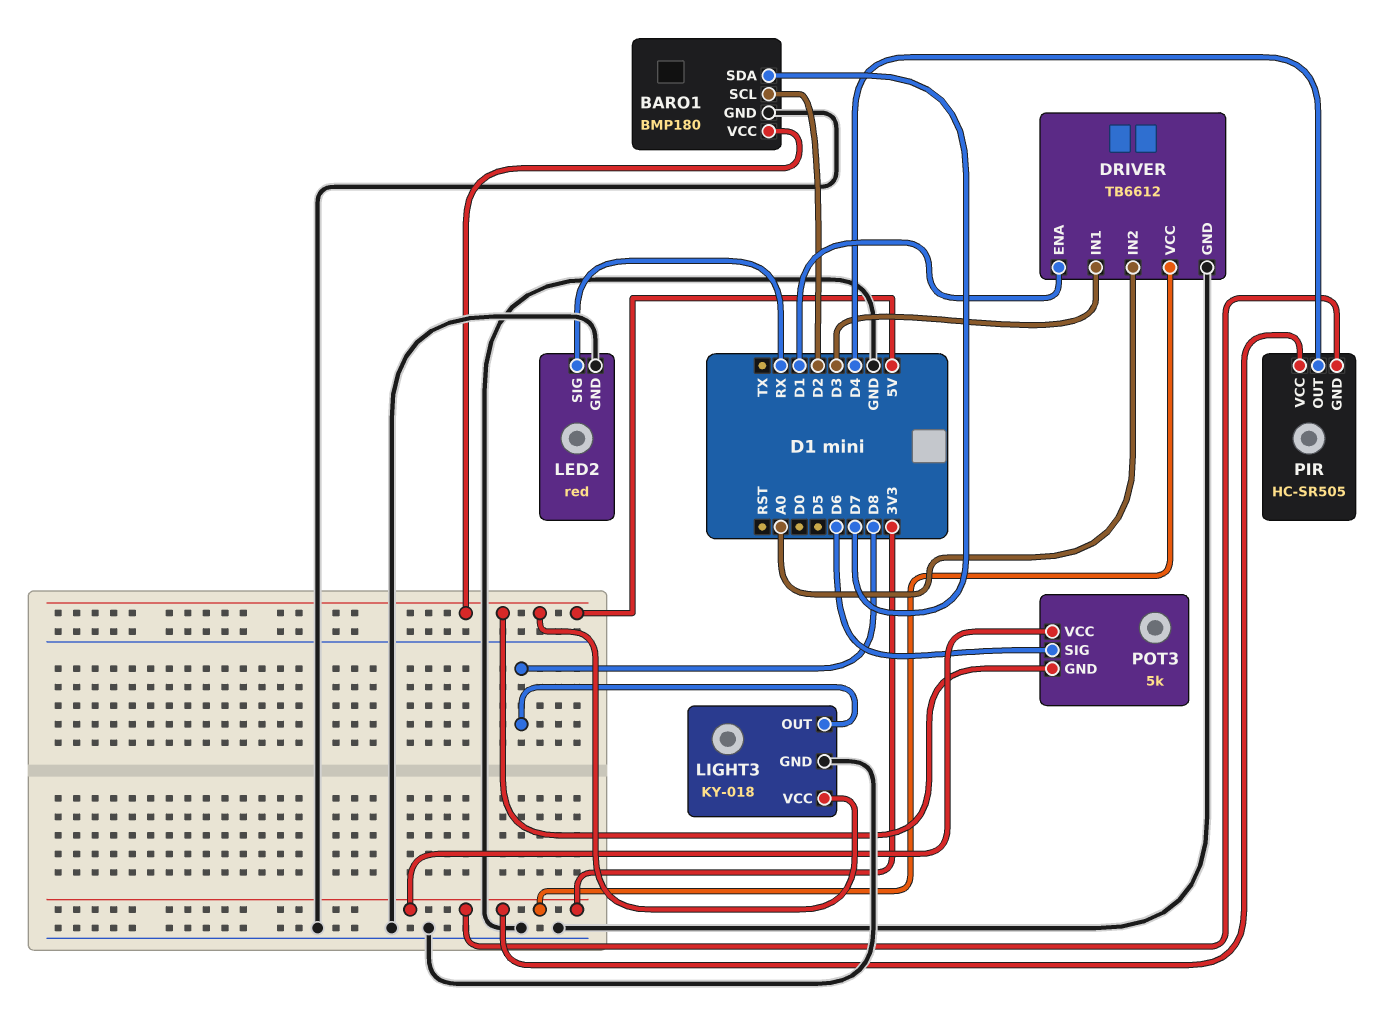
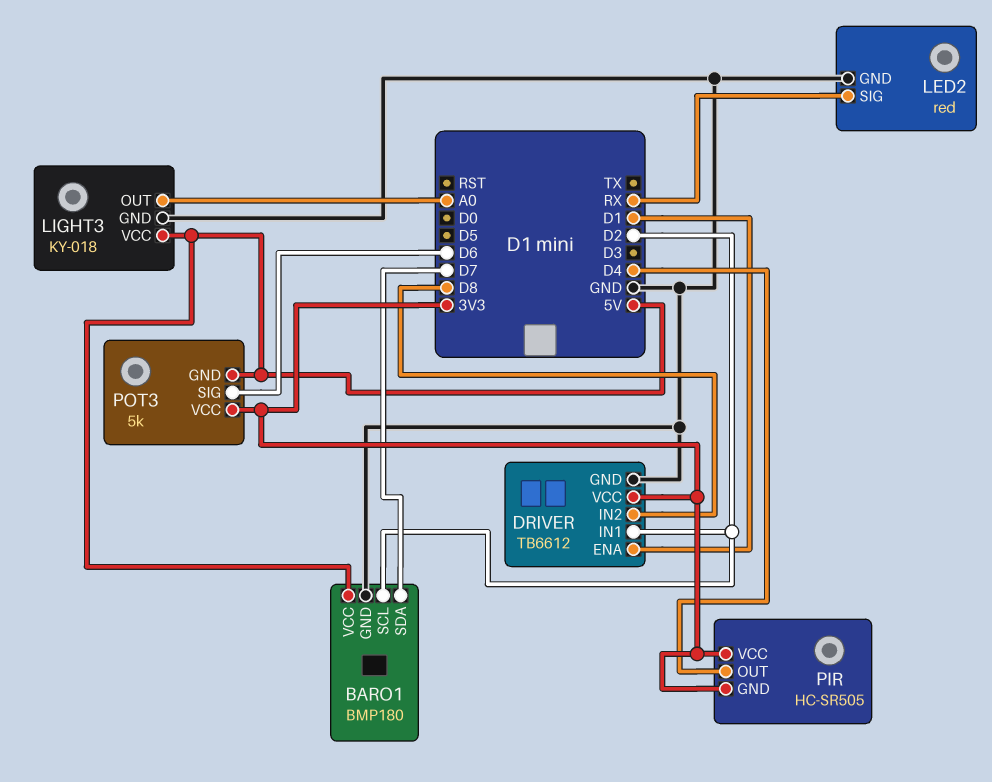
DRIVER pin IN1: D3 -> D2
DRIVER pin IN2: A0 -> D8
LIGHT3 pin OUT: D8 -> A0

